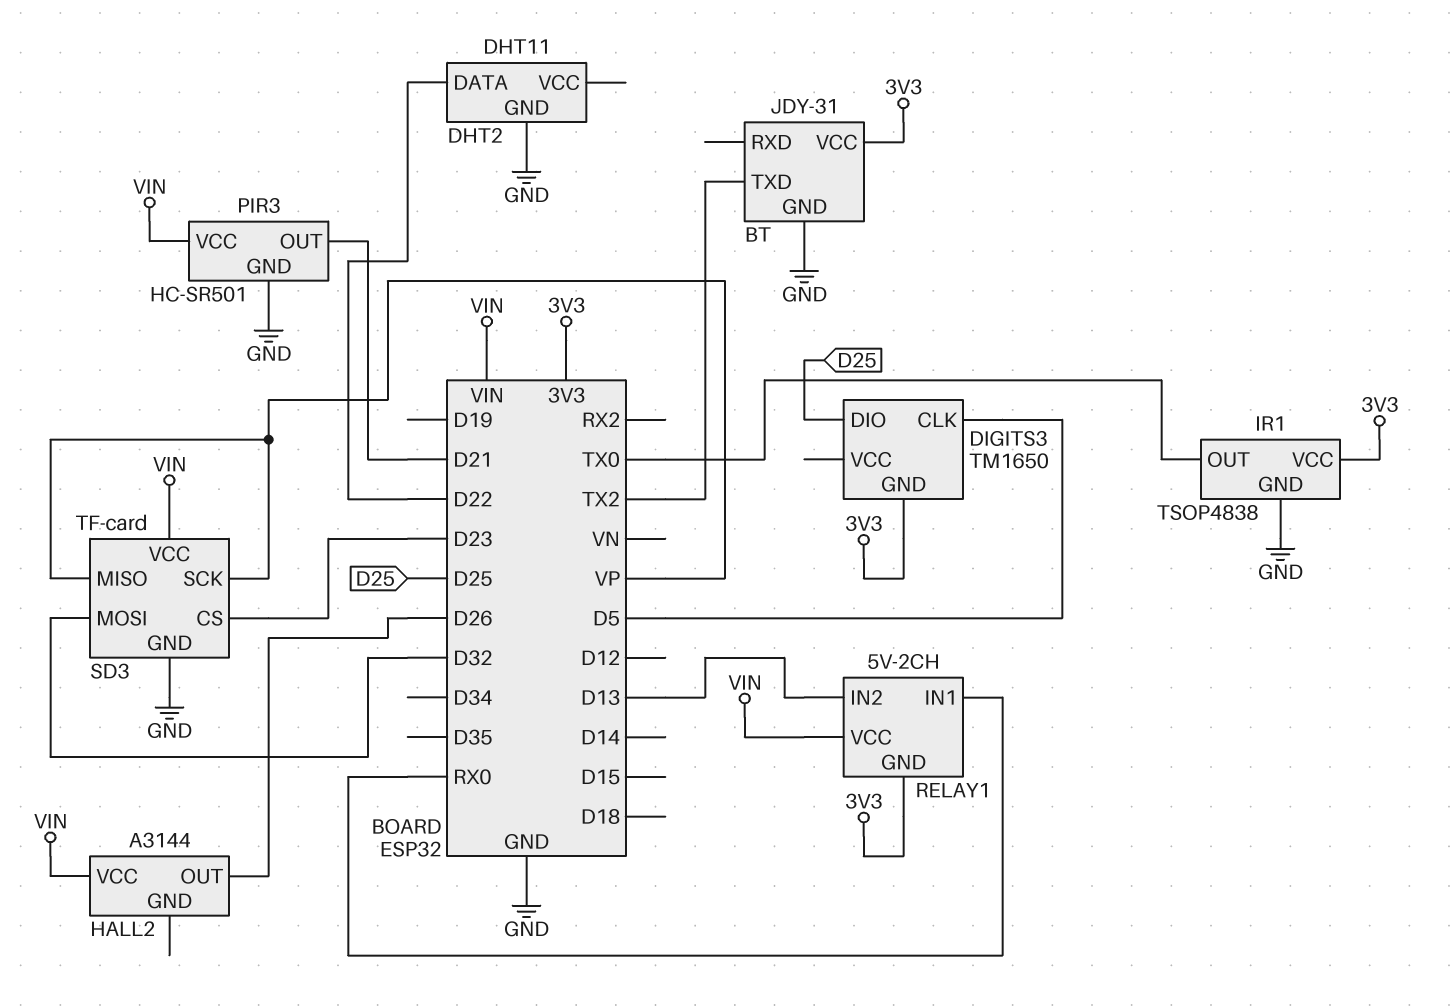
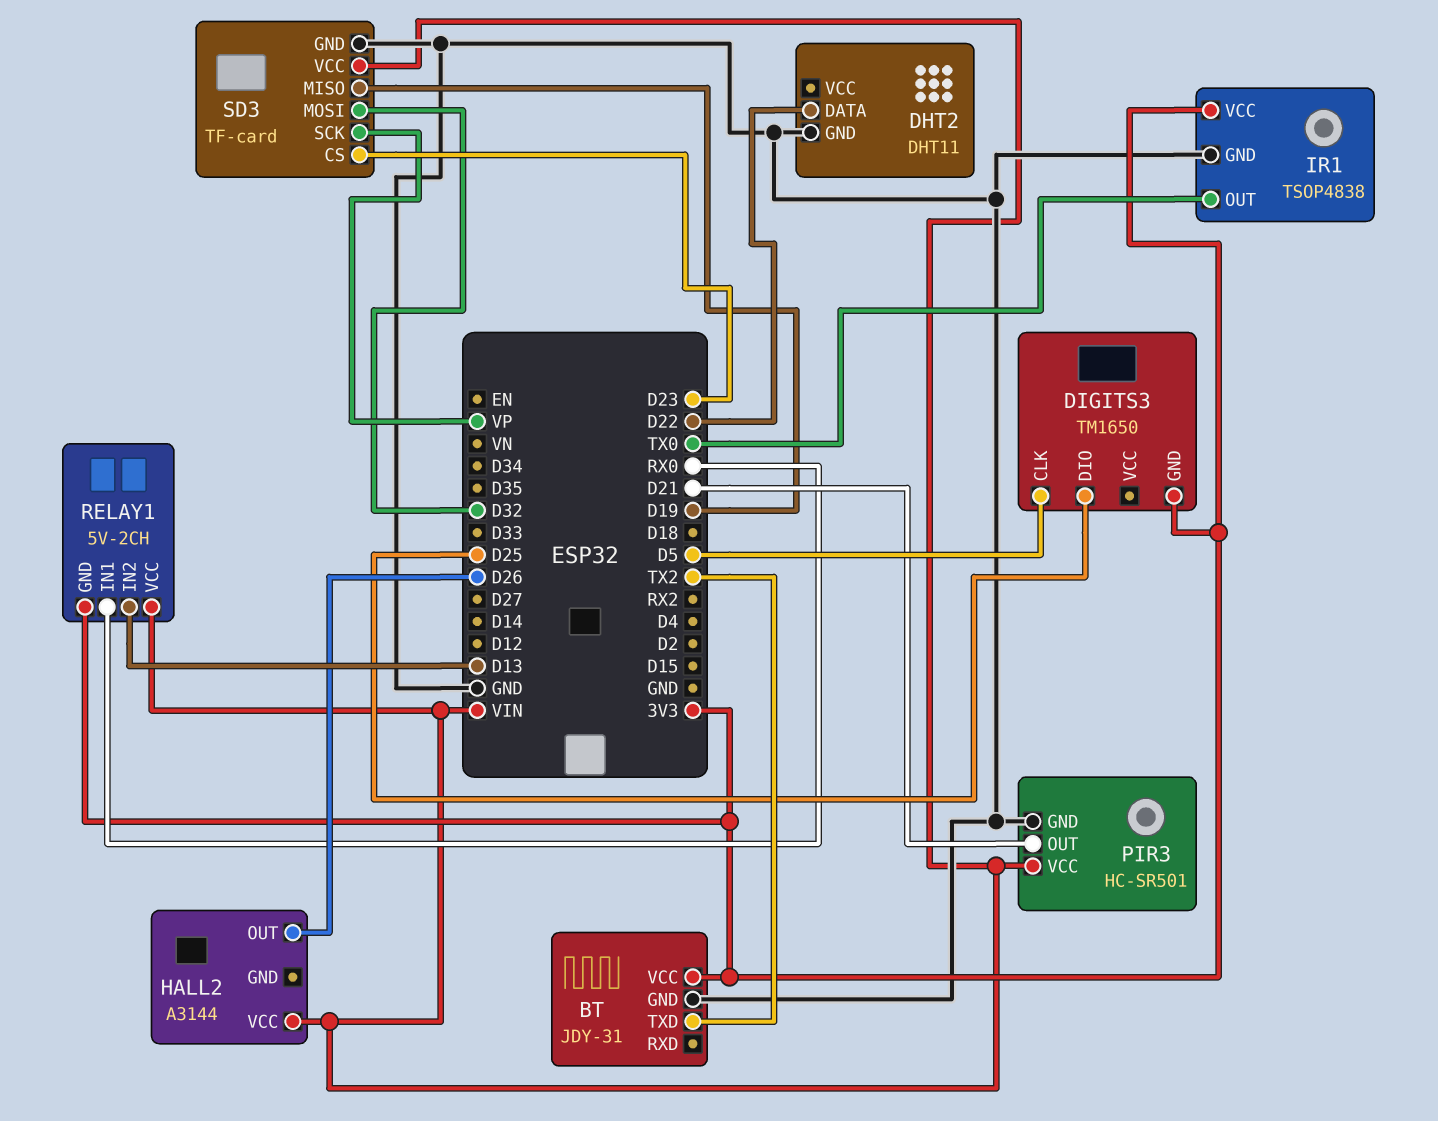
SD3 pin MISO: VP -> D19

